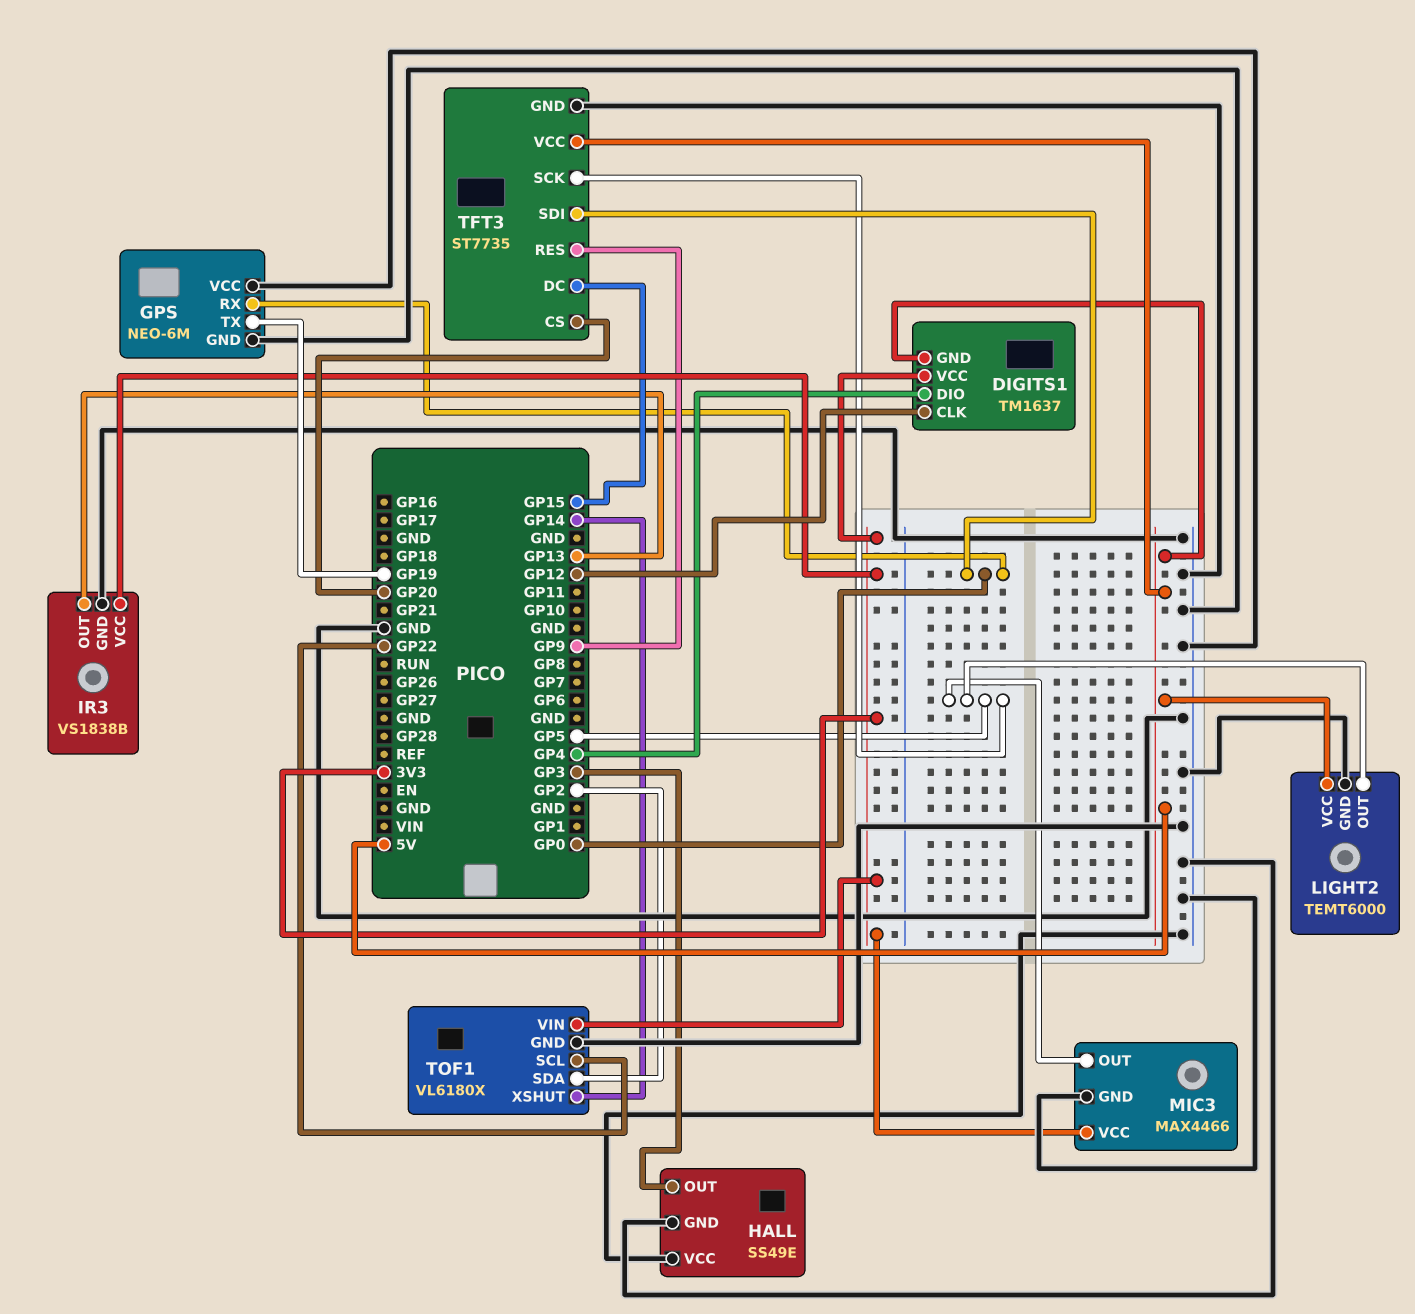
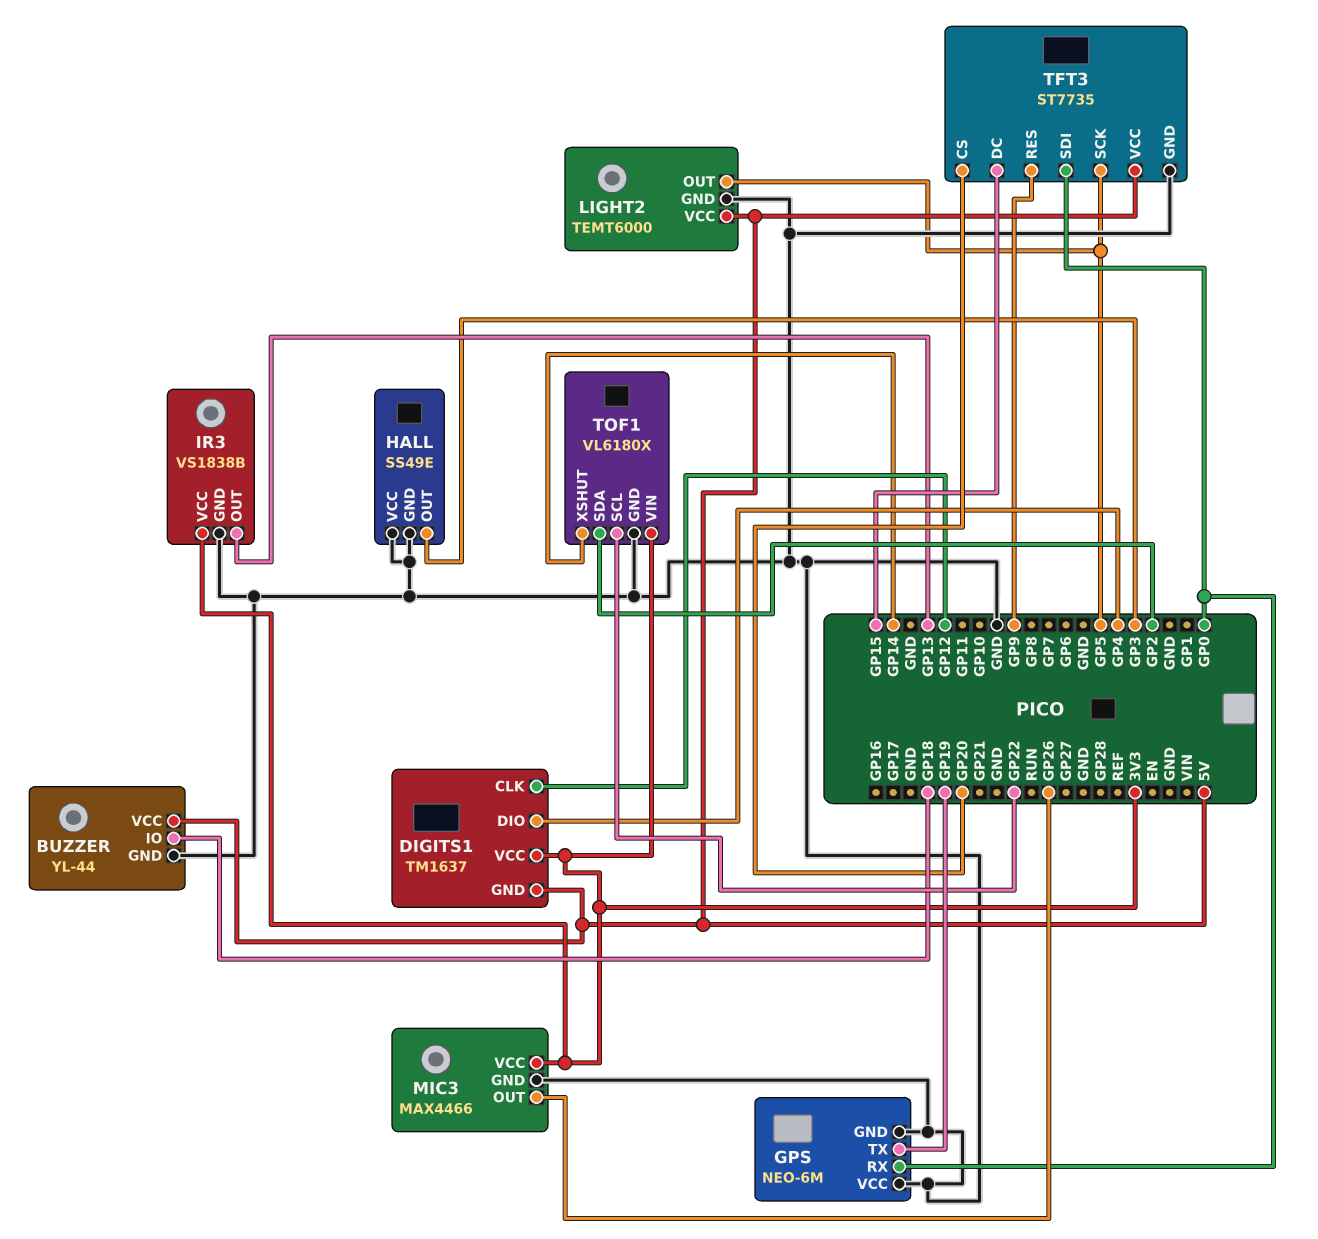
BUZZER: none -> YL-44
BUZZER pin GND: none -> GND
BUZZER pin IO: none -> GP18
BUZZER pin VCC: none -> 5V
MIC3 pin OUT: GP5 -> GP26

